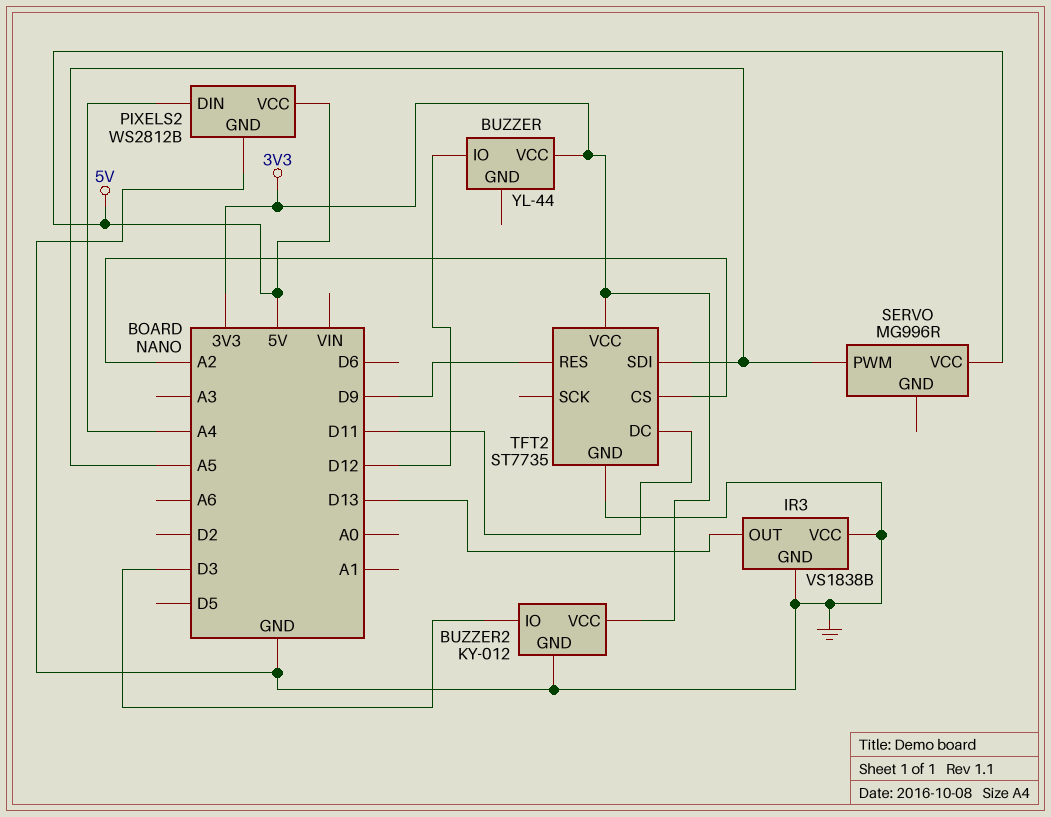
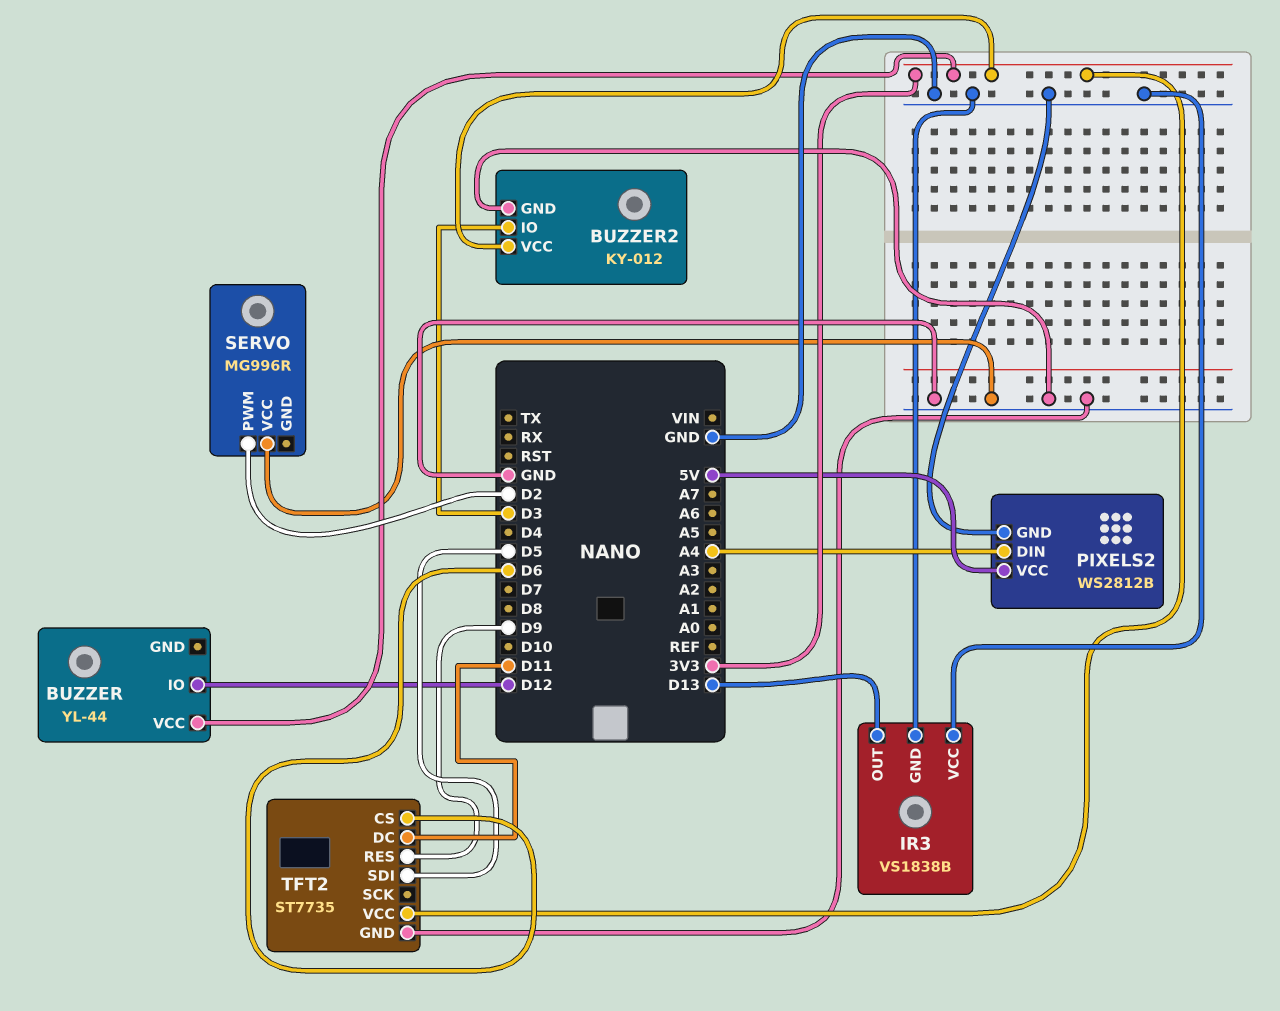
SERVO pin PWM: A5 -> D2
SERVO pin VCC: 5V -> GND
TFT2 pin CS: A2 -> D6
TFT2 pin SDI: A5 -> D5

